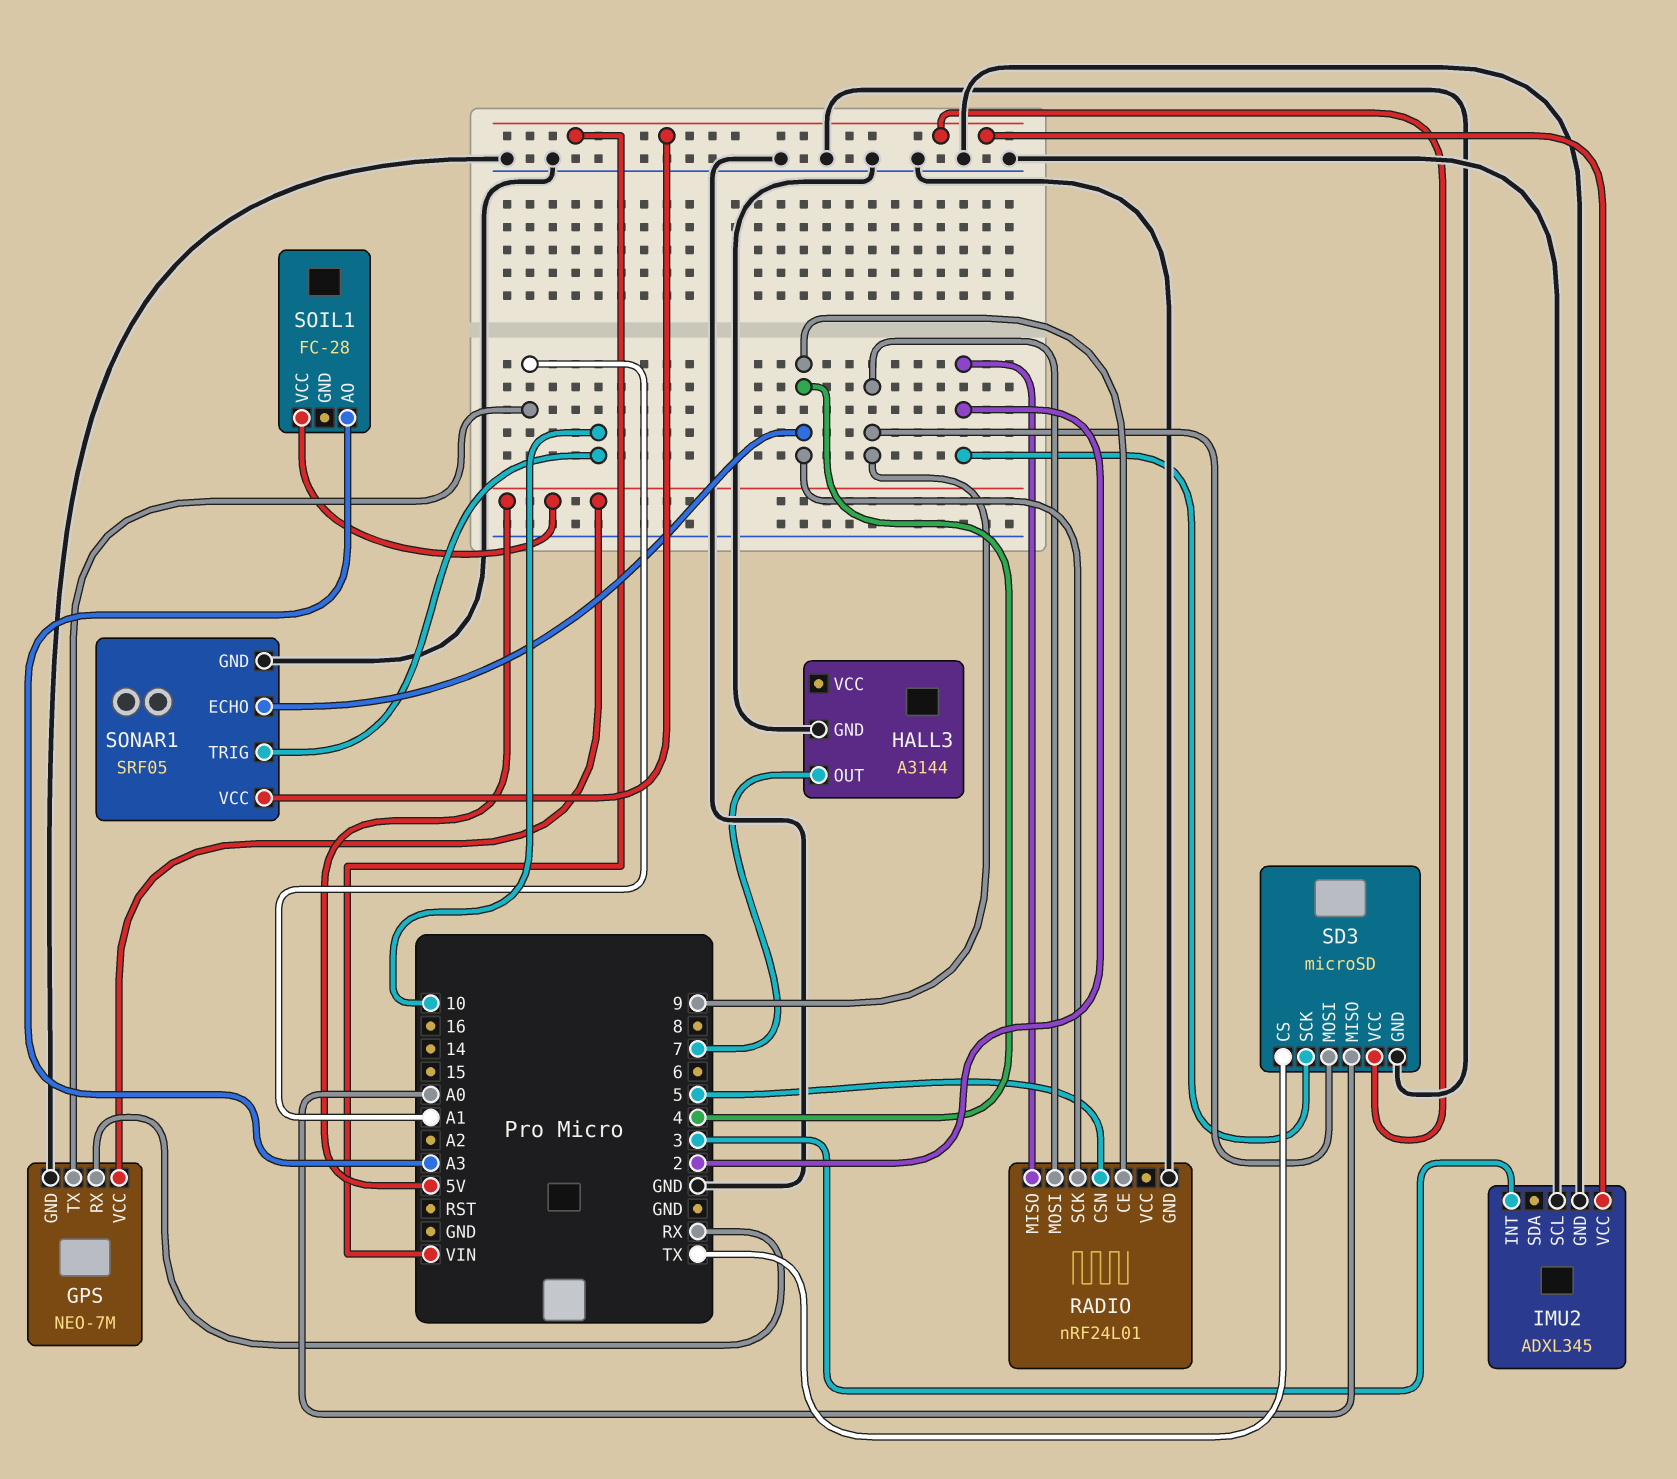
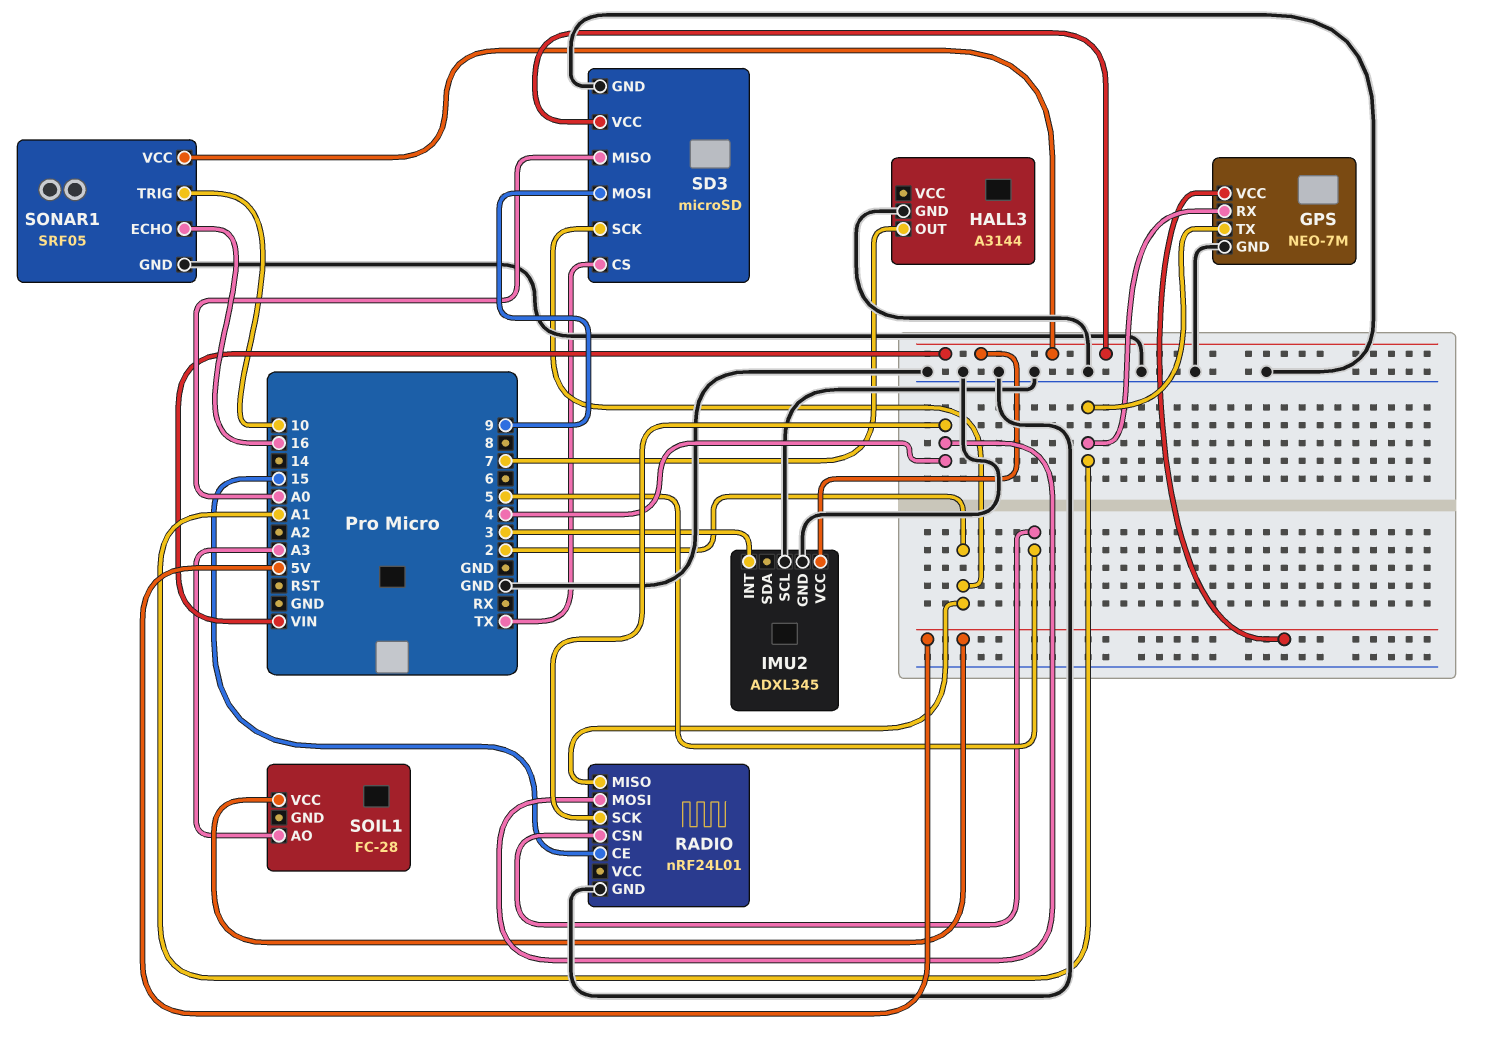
GPS pin RX: RX -> A1
RADIO pin CE: 4 -> 15
RADIO pin MOSI: 9 -> 4
SONAR1 pin ECHO: 4 -> 16

